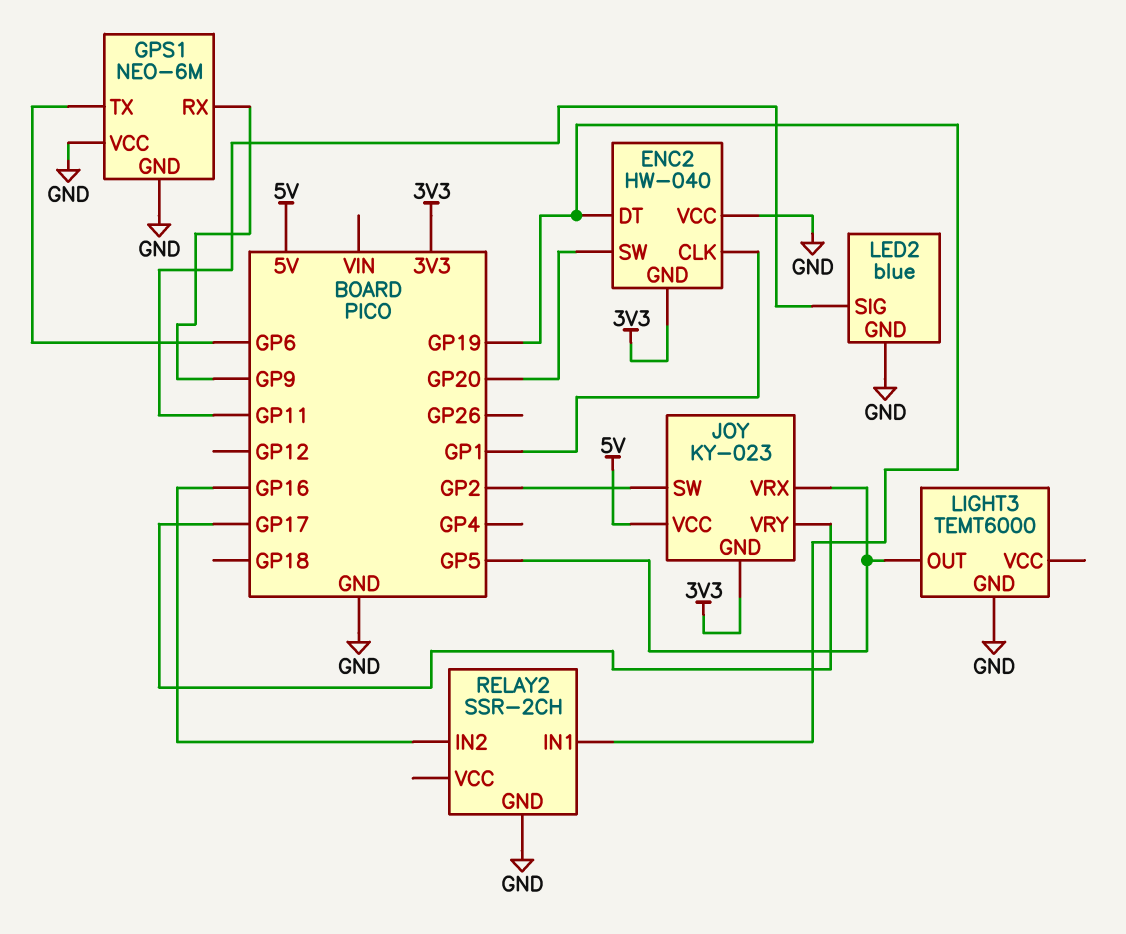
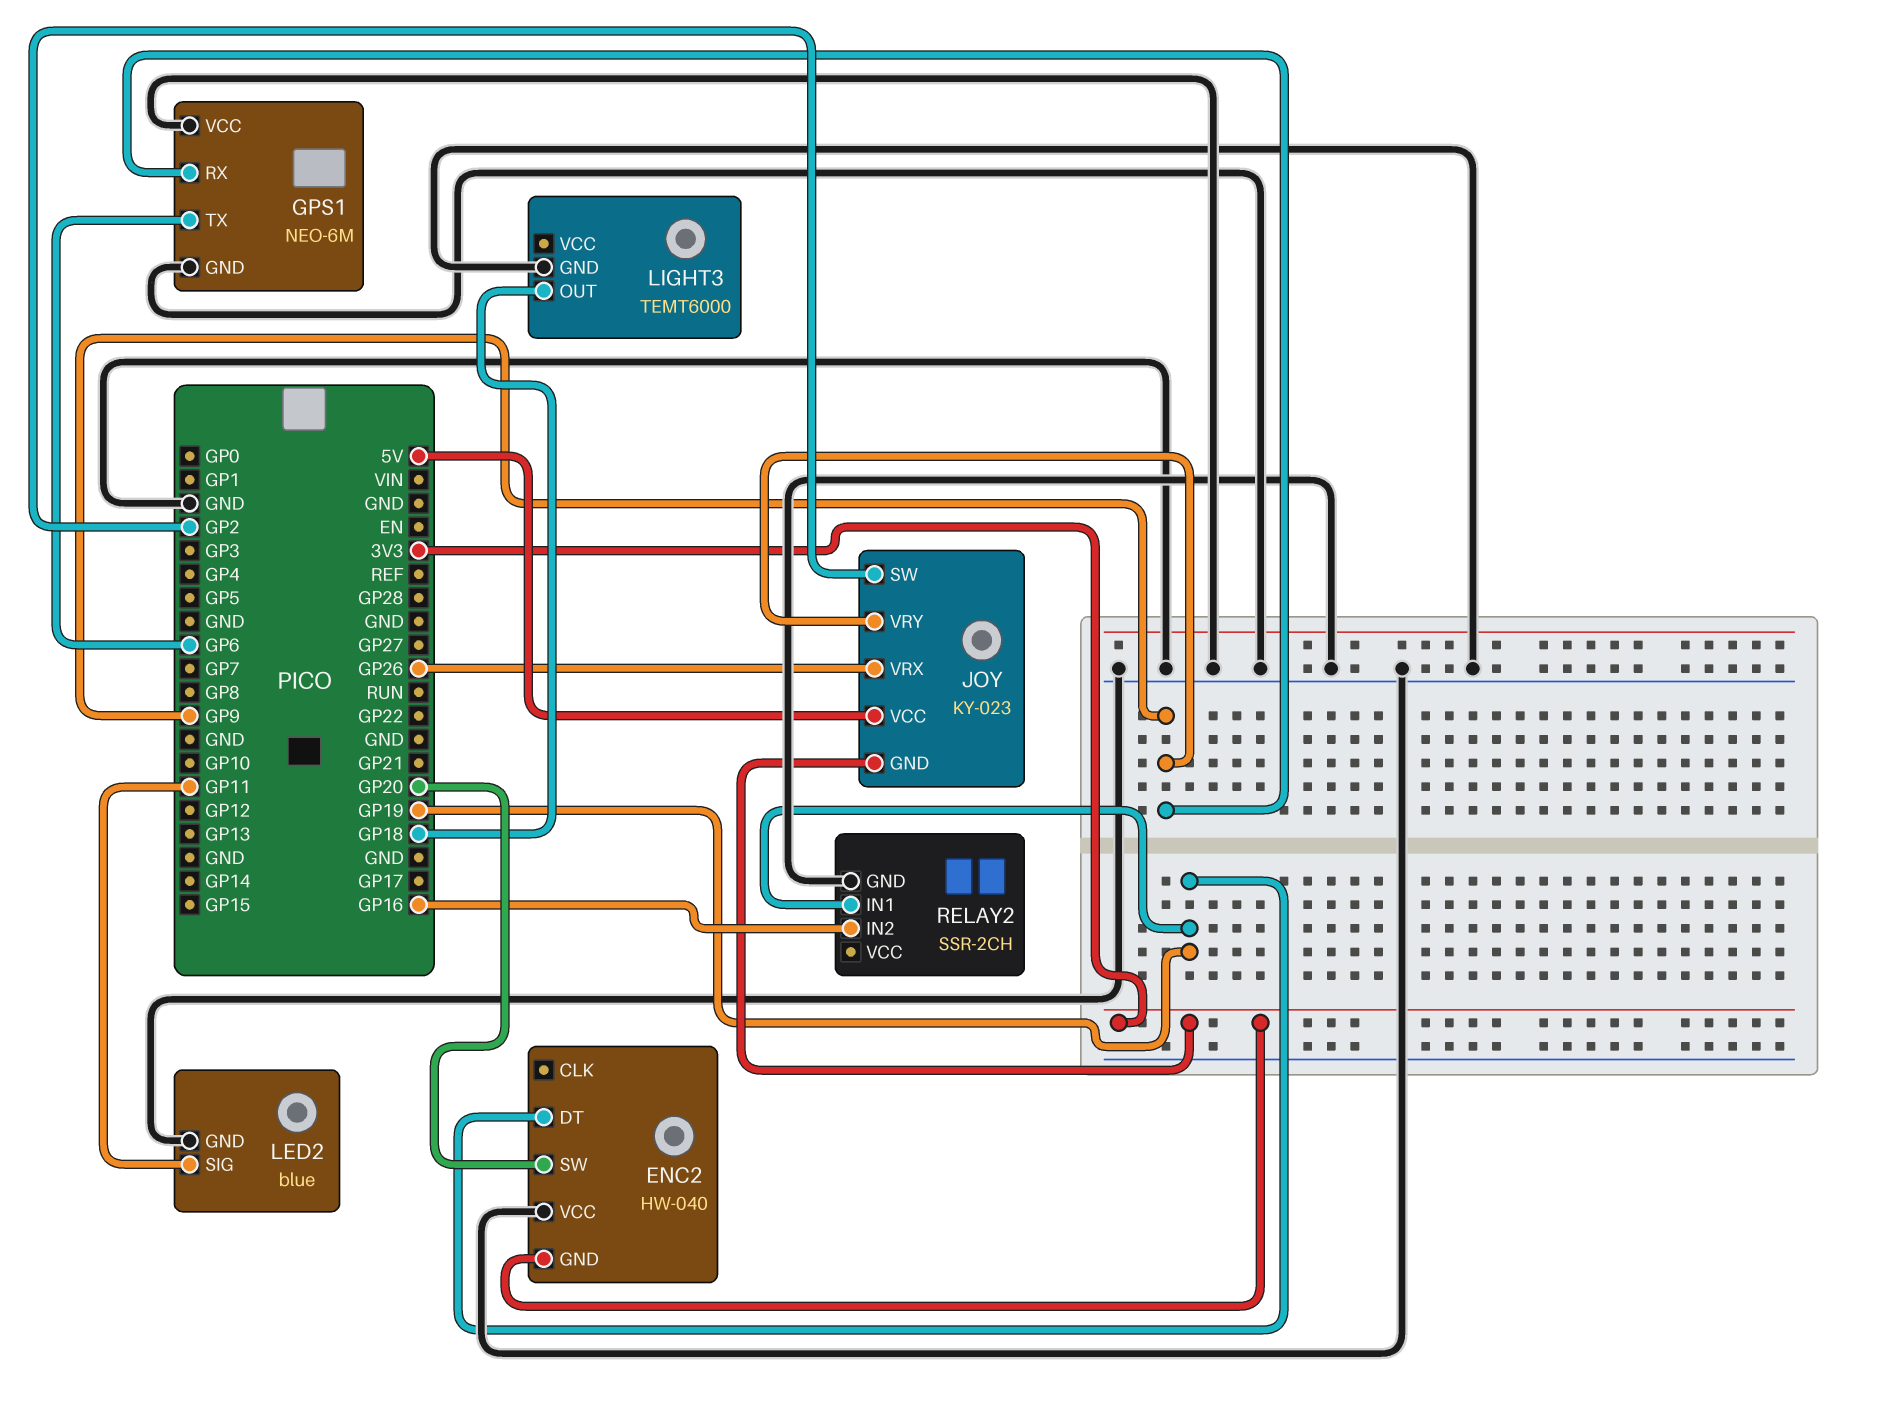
ENC2 pin CLK: GP1 -> none
JOY pin VRX: GP5 -> GP26
JOY pin VRY: GP17 -> GP9
LIGHT3 pin OUT: GP5 -> GP18

